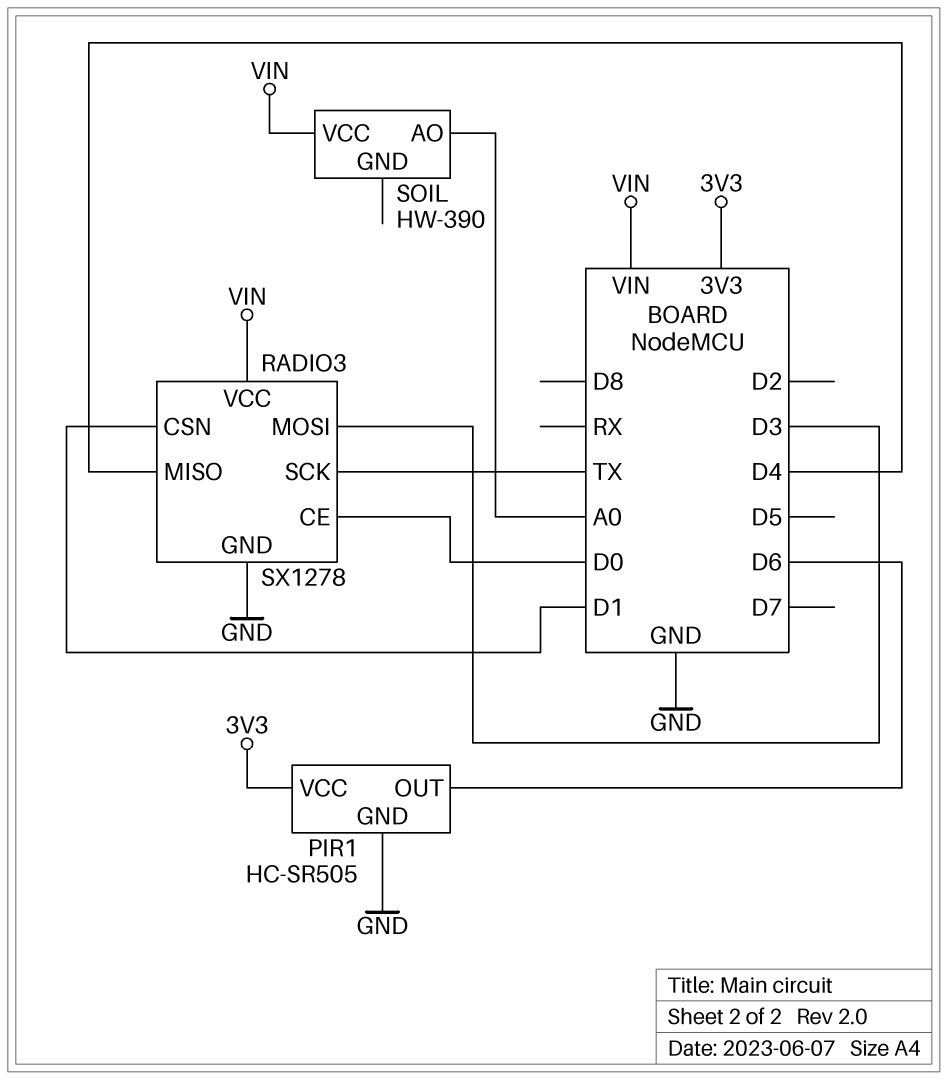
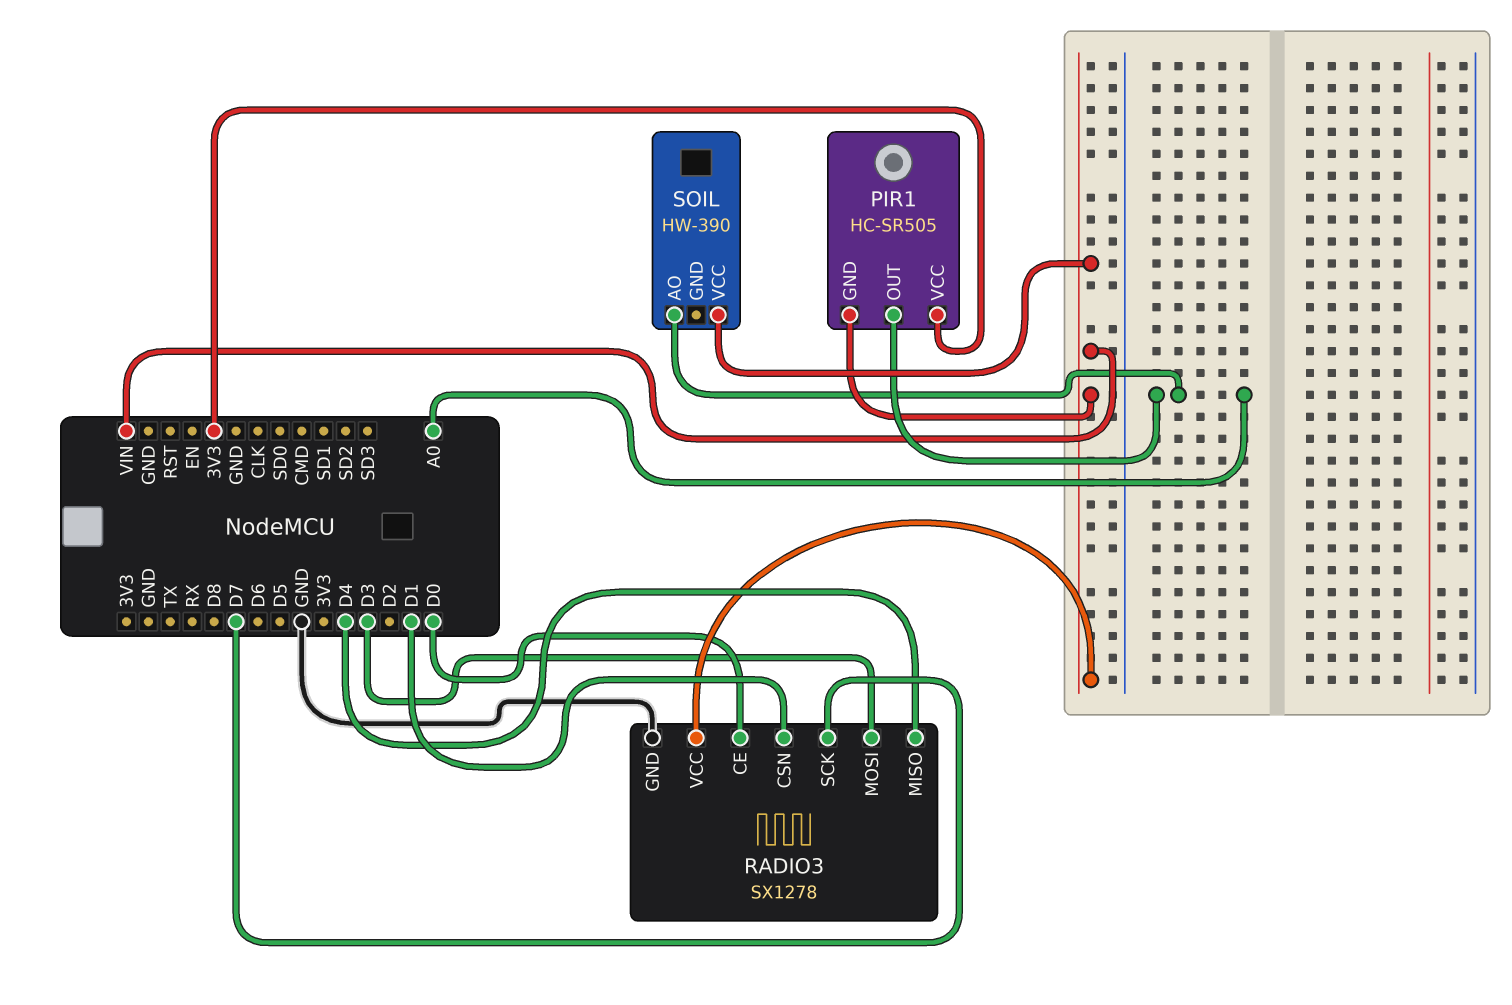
PIR1 pin GND: GND -> VIN
PIR1 pin OUT: D6 -> A0
RADIO3 pin SCK: TX -> D7

